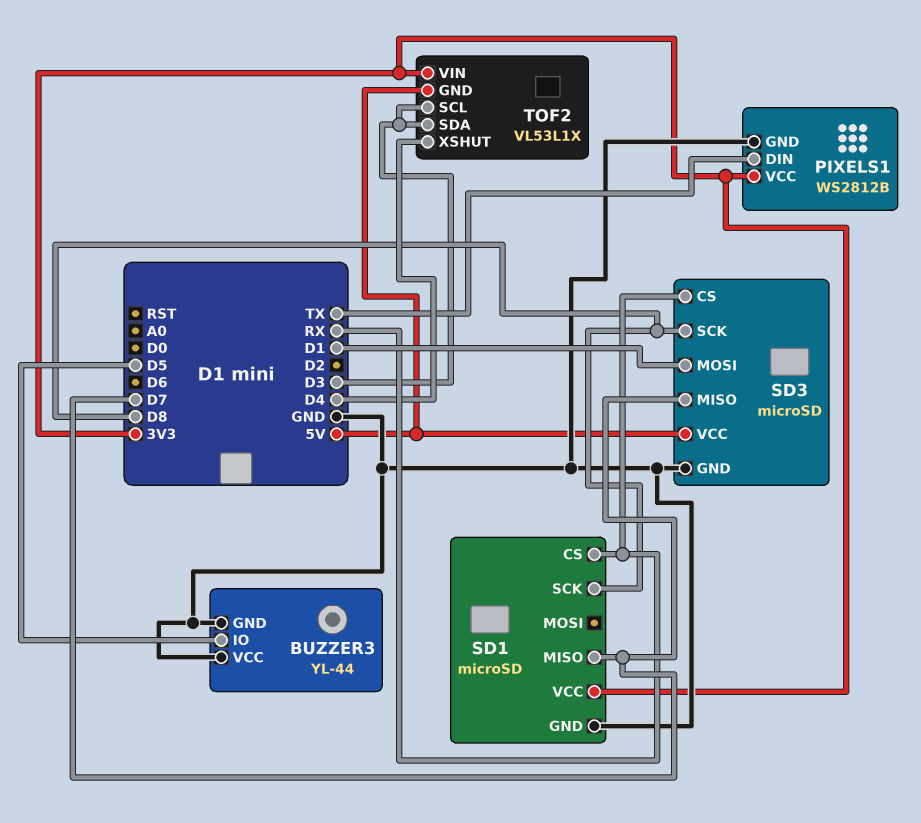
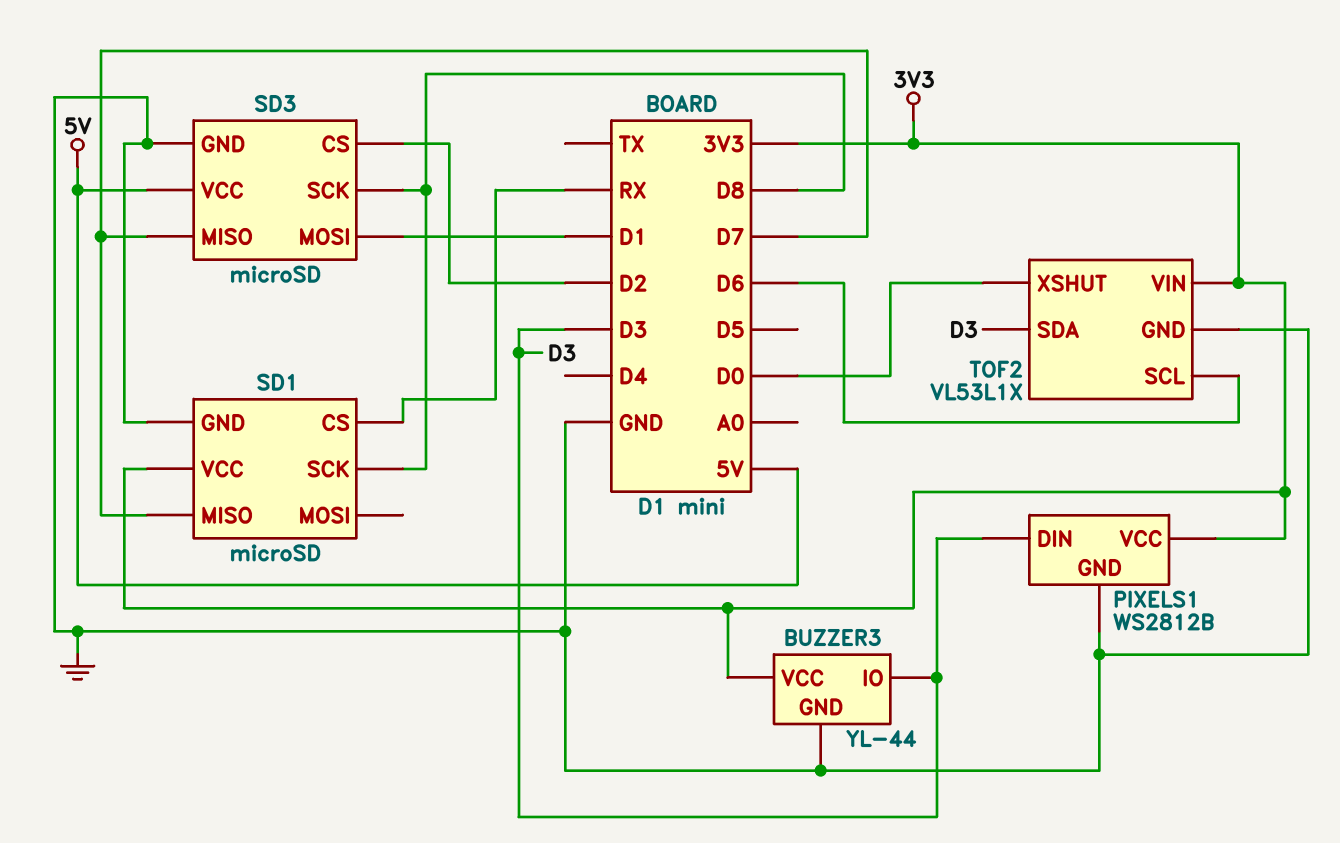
BUZZER3 pin IO: D5 -> D3
BUZZER3 pin VCC: GND -> 3V3
PIXELS1 pin DIN: TX -> D3
SD3 pin CS: RX -> D2
TOF2 pin GND: 5V -> GND
TOF2 pin SCL: D3 -> D6
TOF2 pin XSHUT: D4 -> D0

